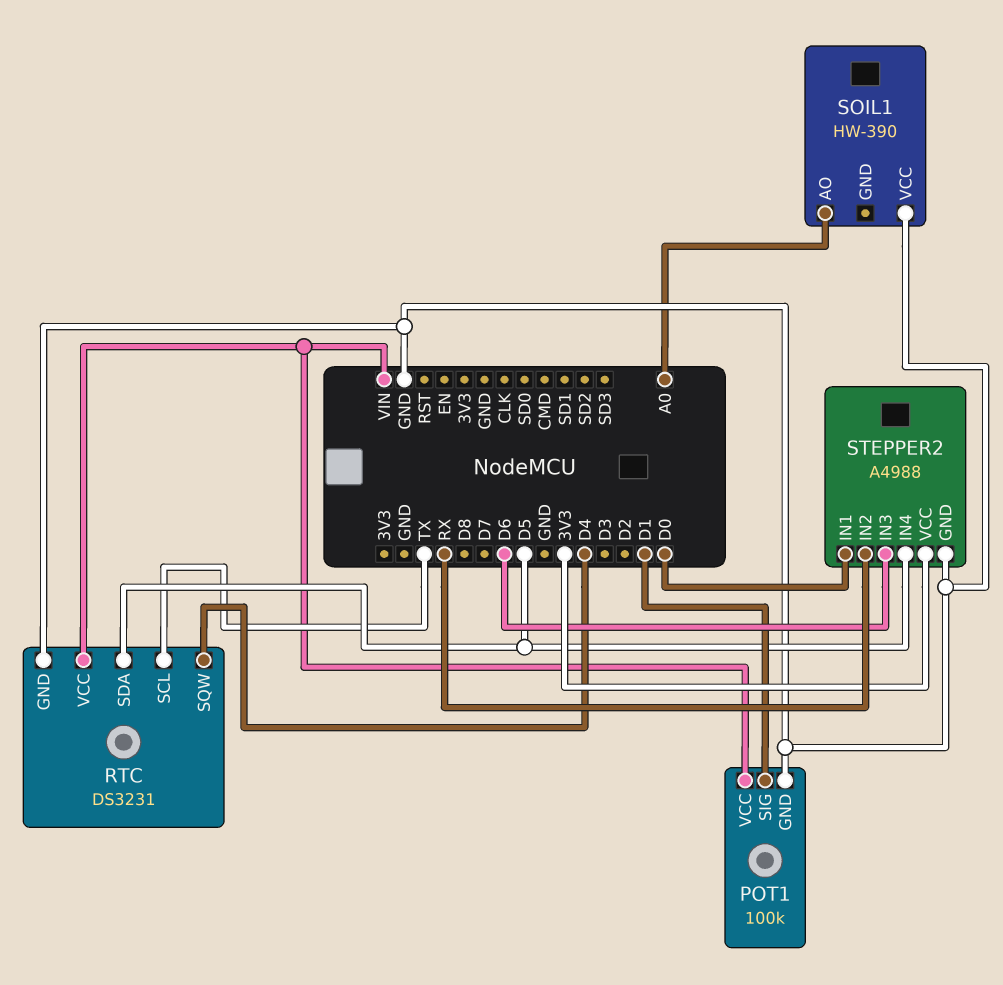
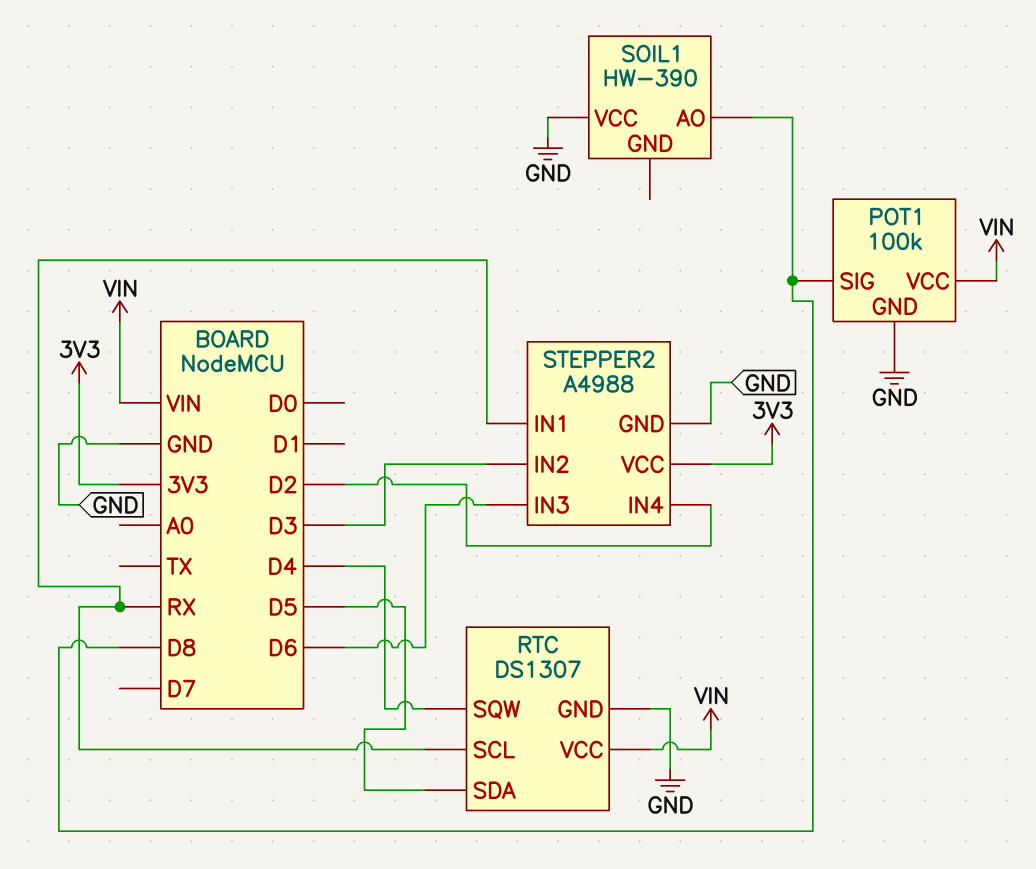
POT1 pin SIG: D1 -> D8
RTC: DS3231 -> DS1307
RTC pin SCL: TX -> RX
SOIL1 pin AO: A0 -> D8
STEPPER2 pin IN1: D0 -> RX
STEPPER2 pin IN2: RX -> D3
STEPPER2 pin IN4: D5 -> D2

